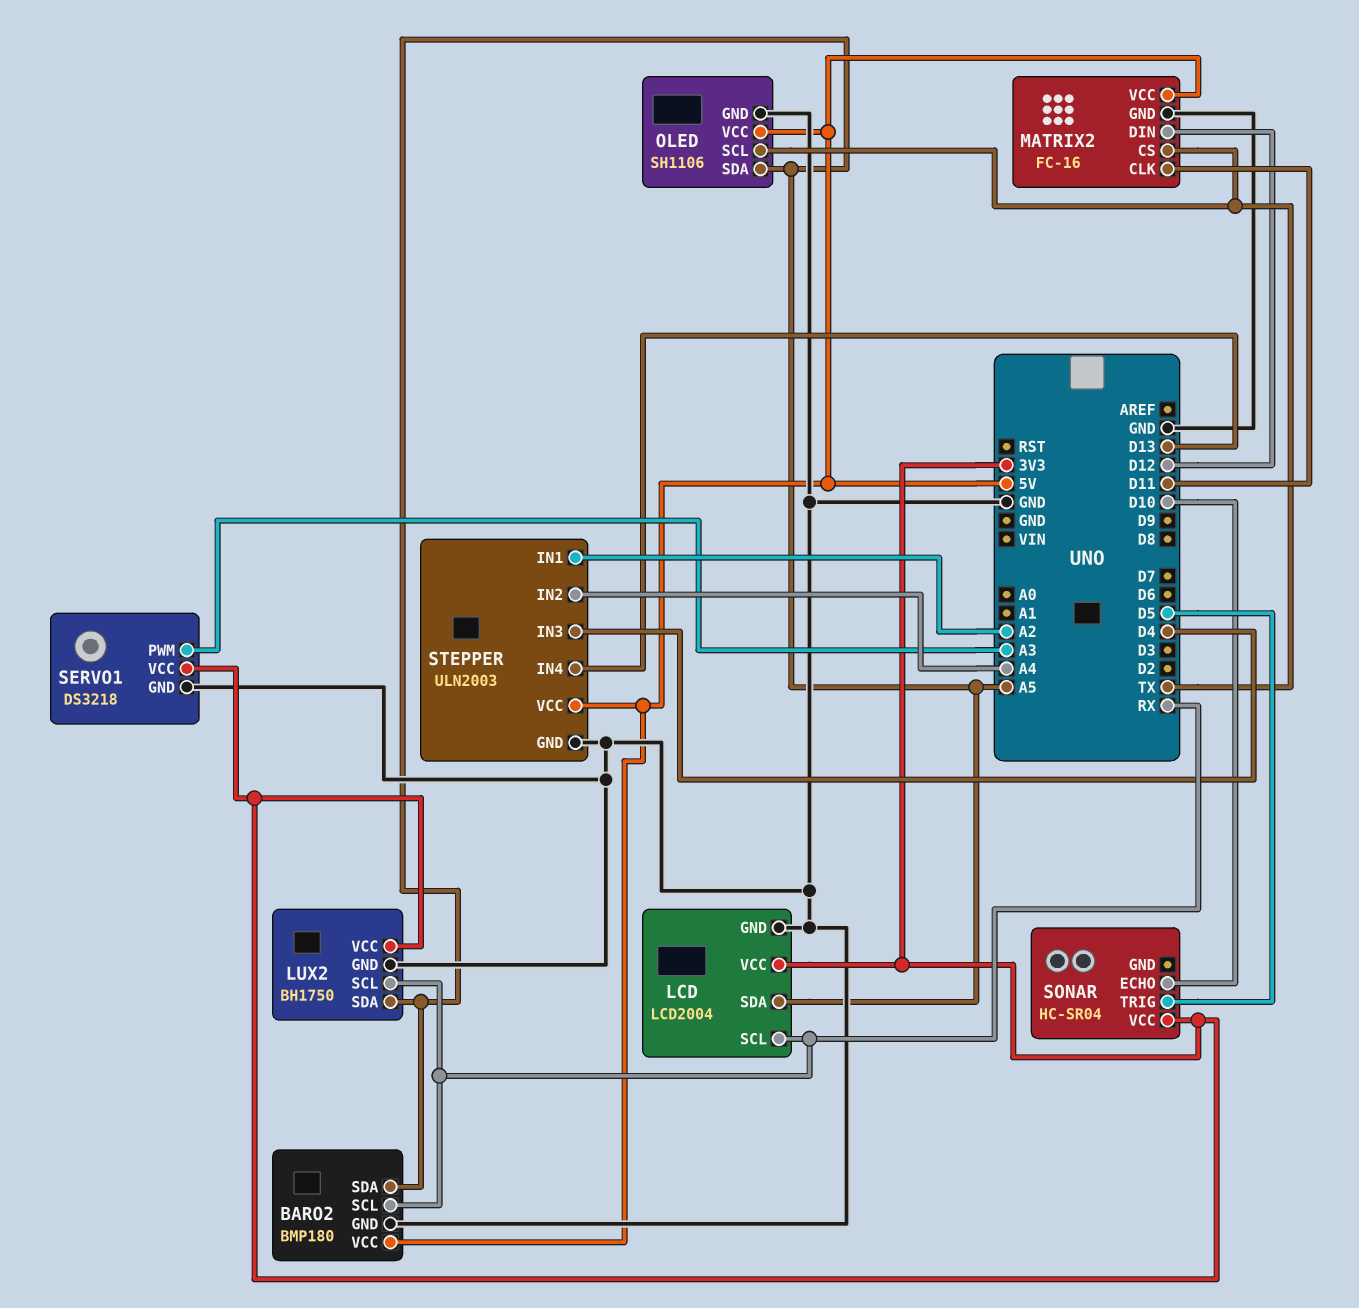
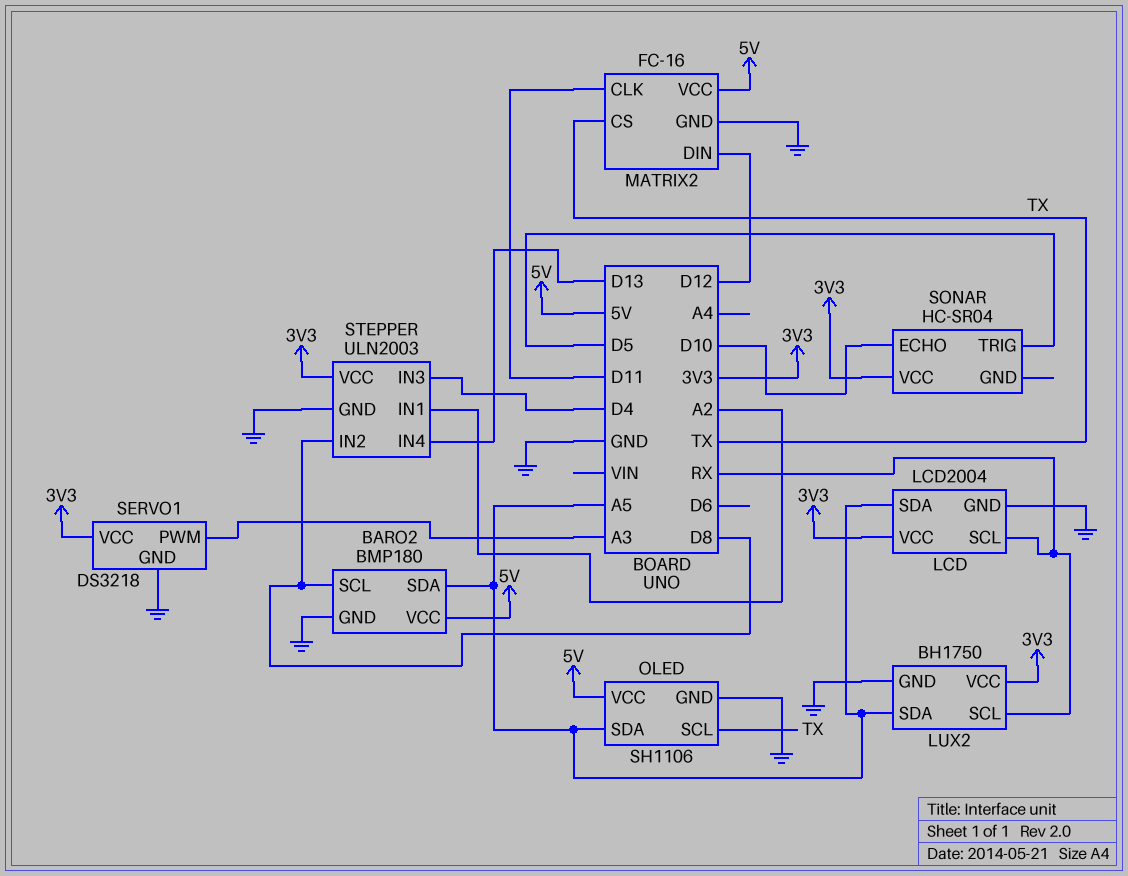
BARO2 pin SCL: RX -> D8
STEPPER pin IN2: A4 -> D8
STEPPER pin VCC: 5V -> 3V3

